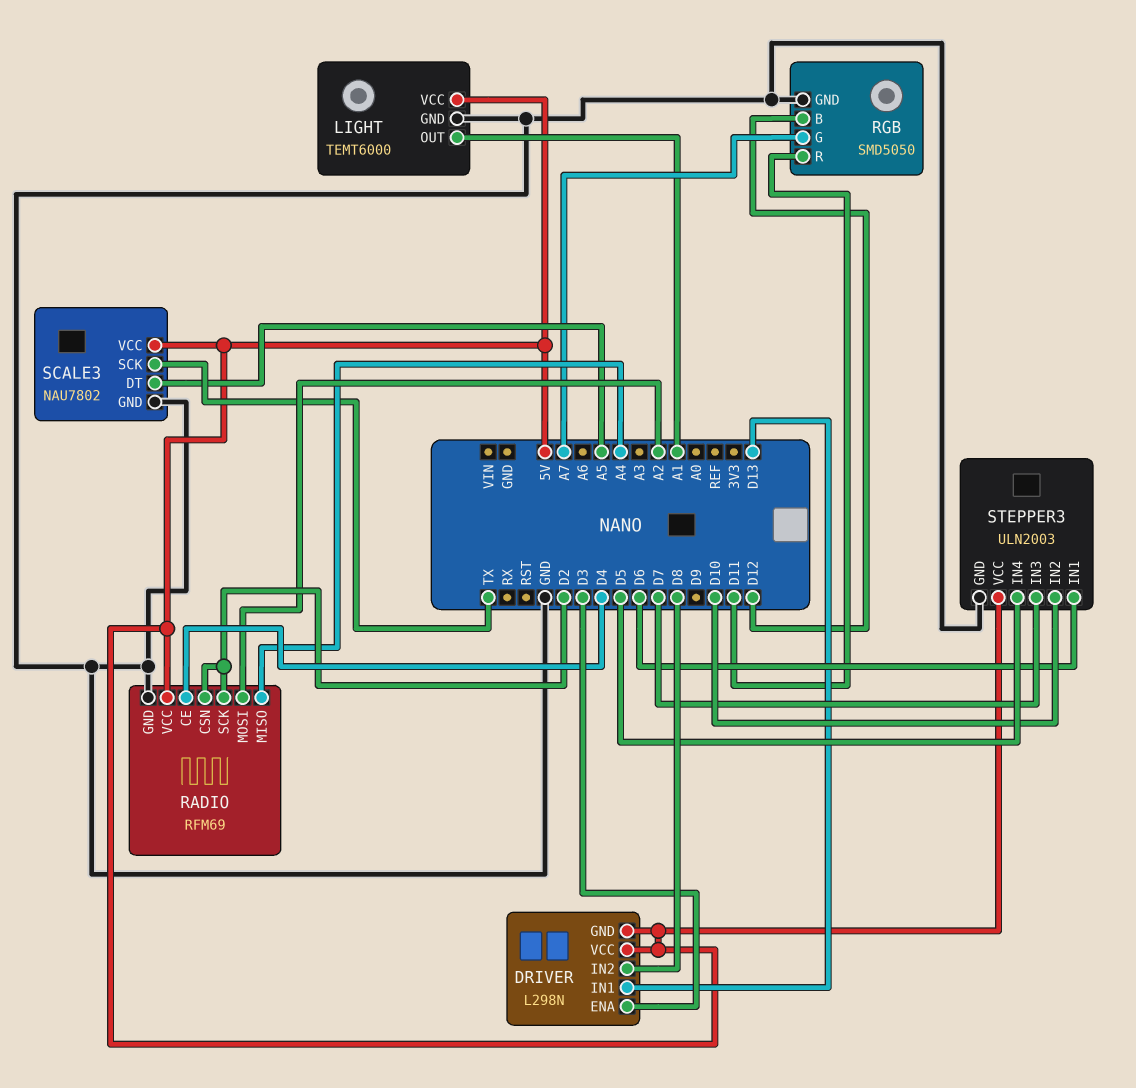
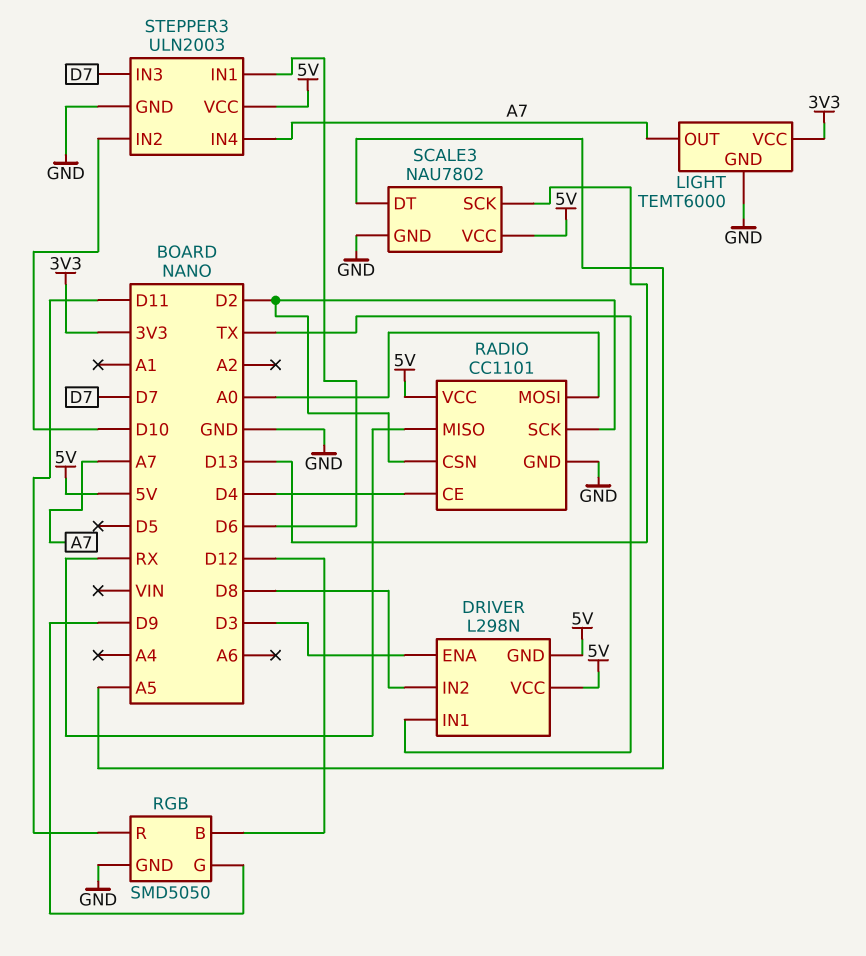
DRIVER pin IN1: D13 -> TX
LIGHT pin OUT: A1 -> A7
LIGHT pin VCC: 5V -> 3V3
RADIO: RFM69 -> CC1101
RADIO pin MISO: A4 -> RX
RADIO pin MOSI: A2 -> A0
RGB pin G: A7 -> D9
SCALE3 pin SCK: TX -> D13
STEPPER3 pin IN4: D5 -> A7

